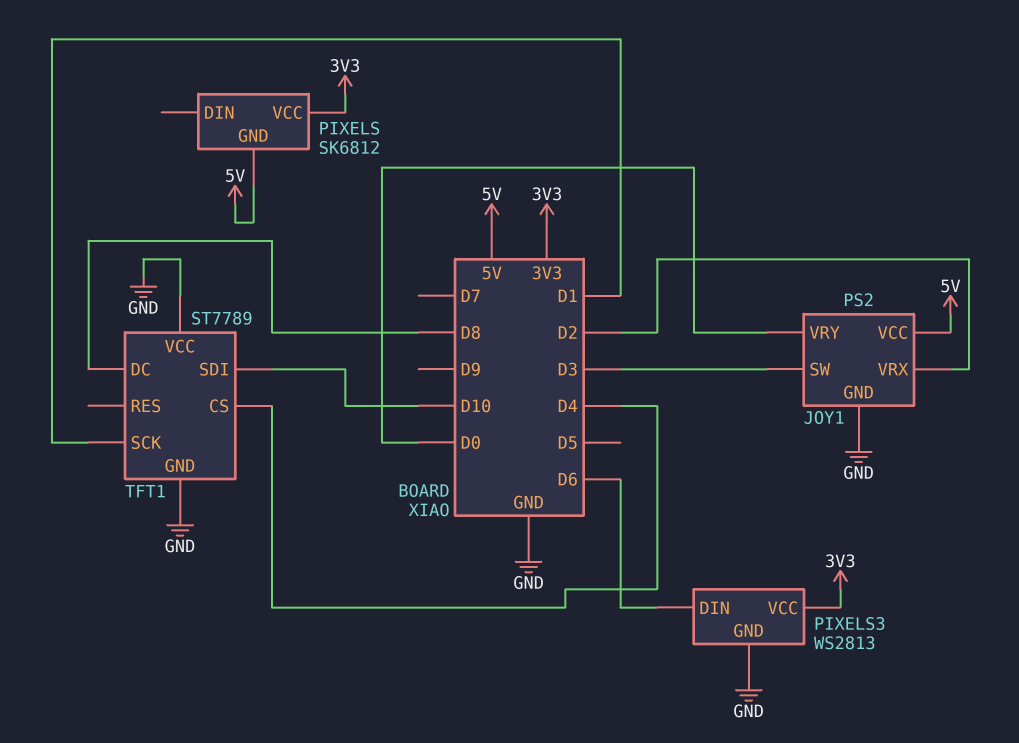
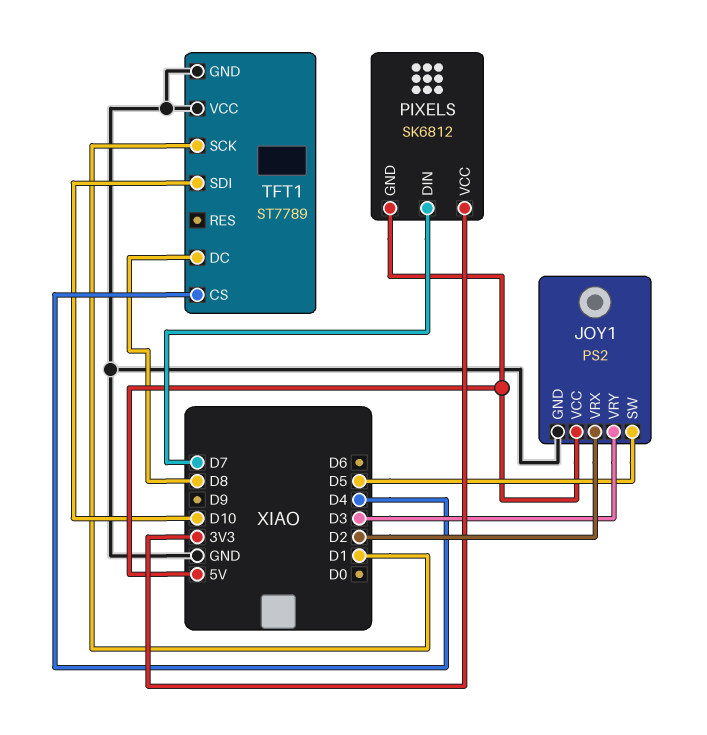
JOY1 pin SW: D3 -> D5
JOY1 pin VRY: D0 -> D3
PIXELS pin DIN: none -> D7
PIXELS3: WS2813 -> none
PIXELS3 pin DIN: D6 -> none
PIXELS3 pin GND: GND -> none
PIXELS3 pin VCC: 3V3 -> none

